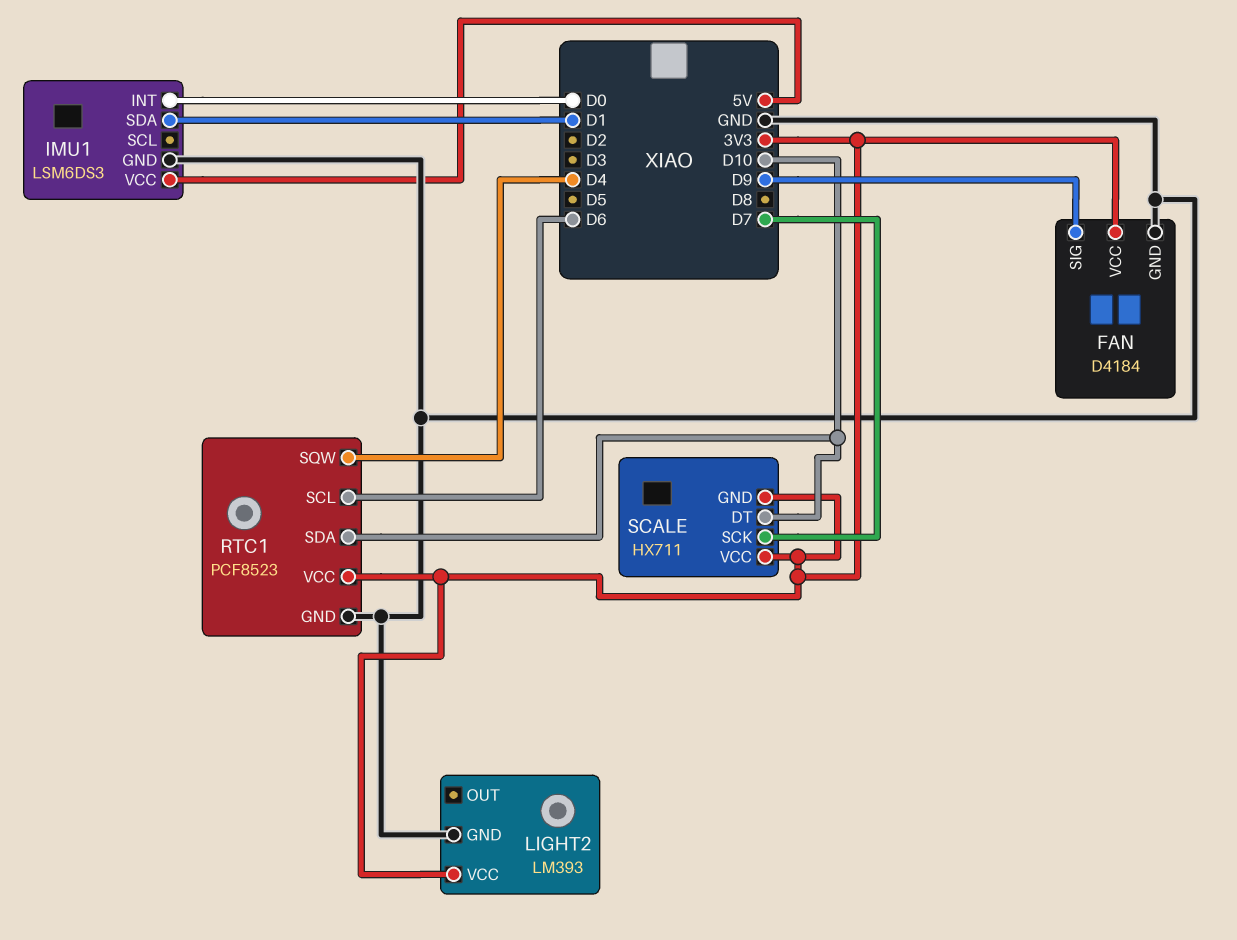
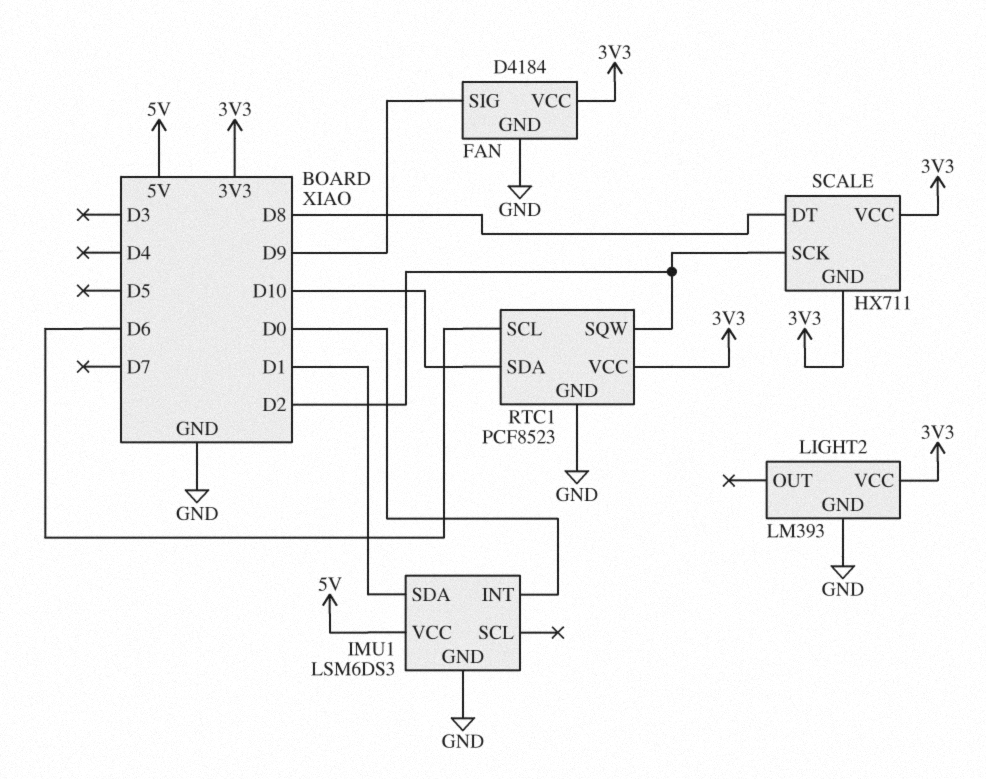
RTC1 pin SQW: D4 -> D2
SCALE pin DT: D10 -> D8
SCALE pin SCK: D7 -> D2

